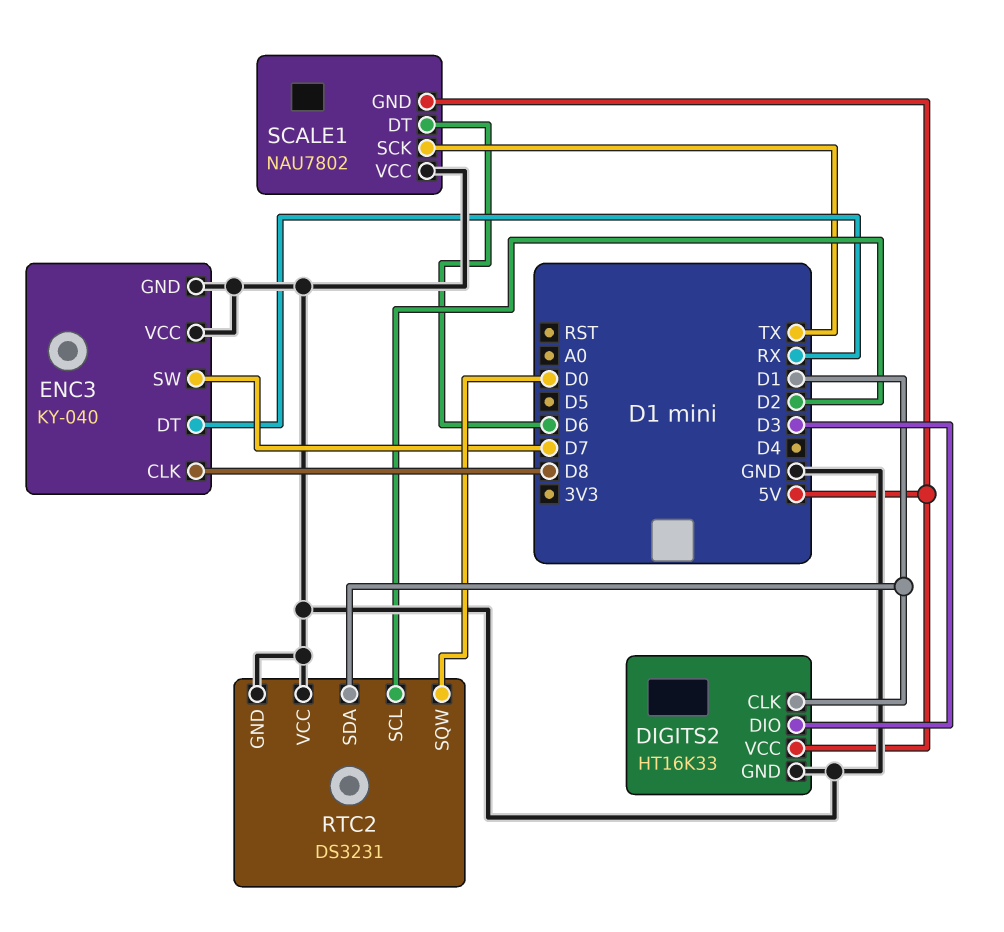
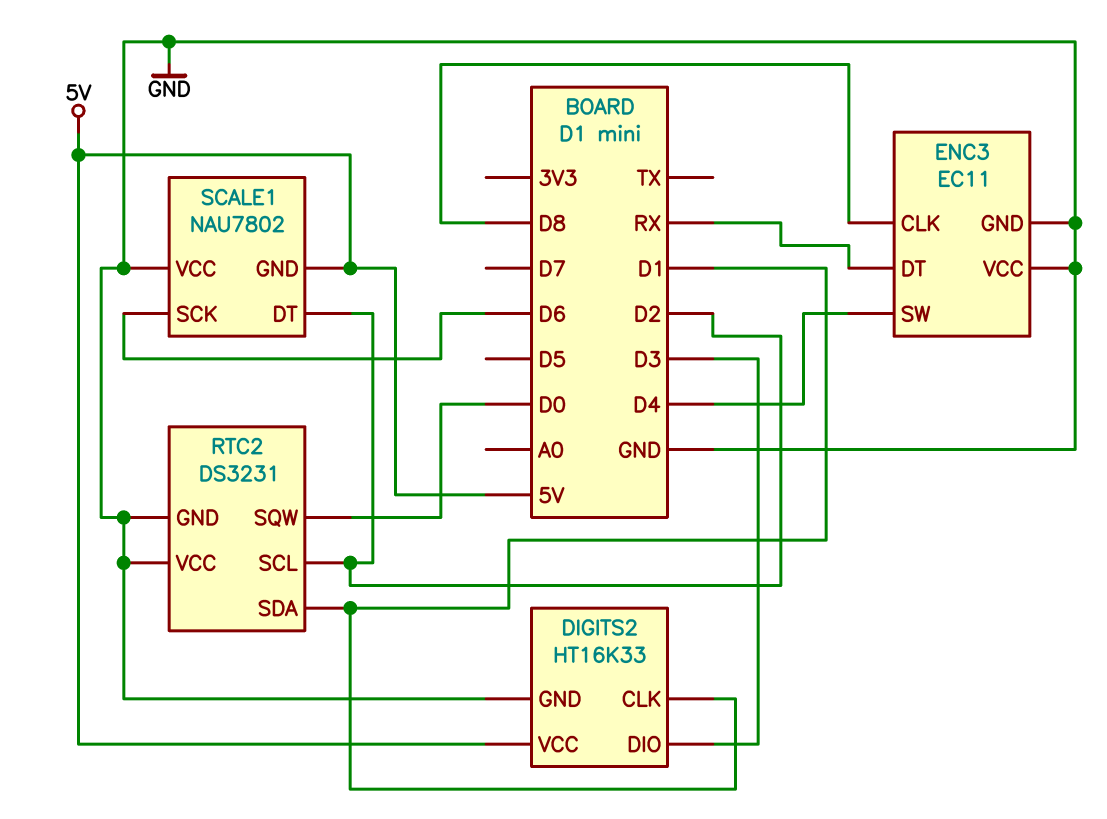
ENC3: KY-040 -> EC11
ENC3 pin SW: D7 -> D4
SCALE1 pin DT: D6 -> D2
SCALE1 pin SCK: TX -> D6

